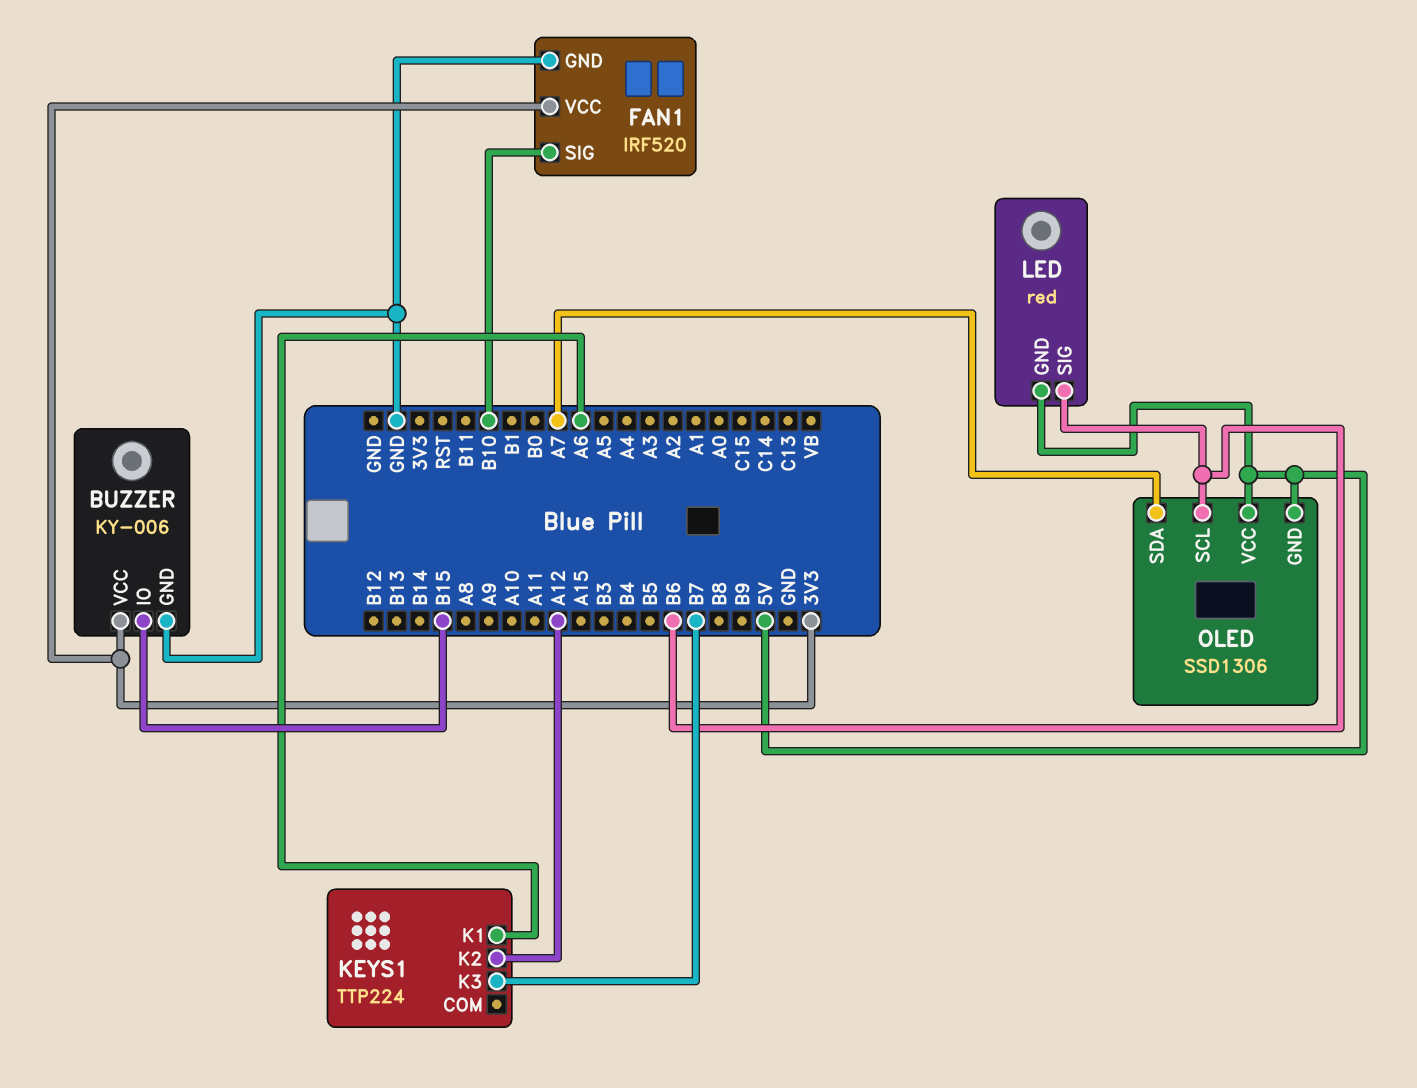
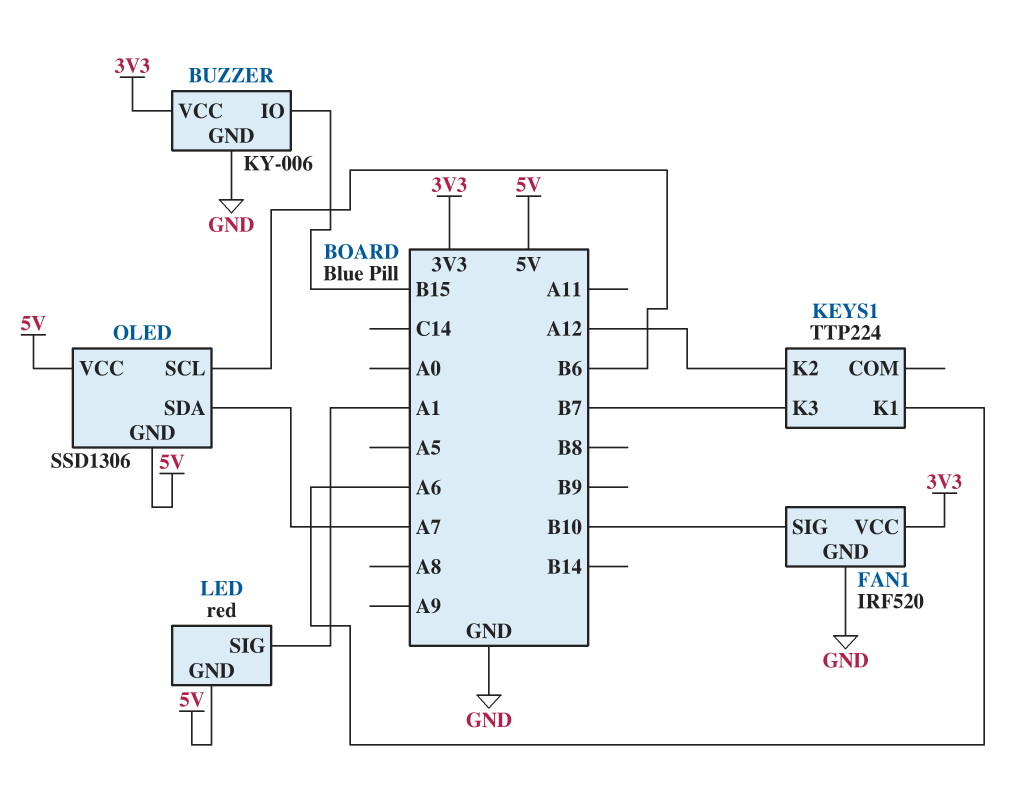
LED pin SIG: B6 -> A1

